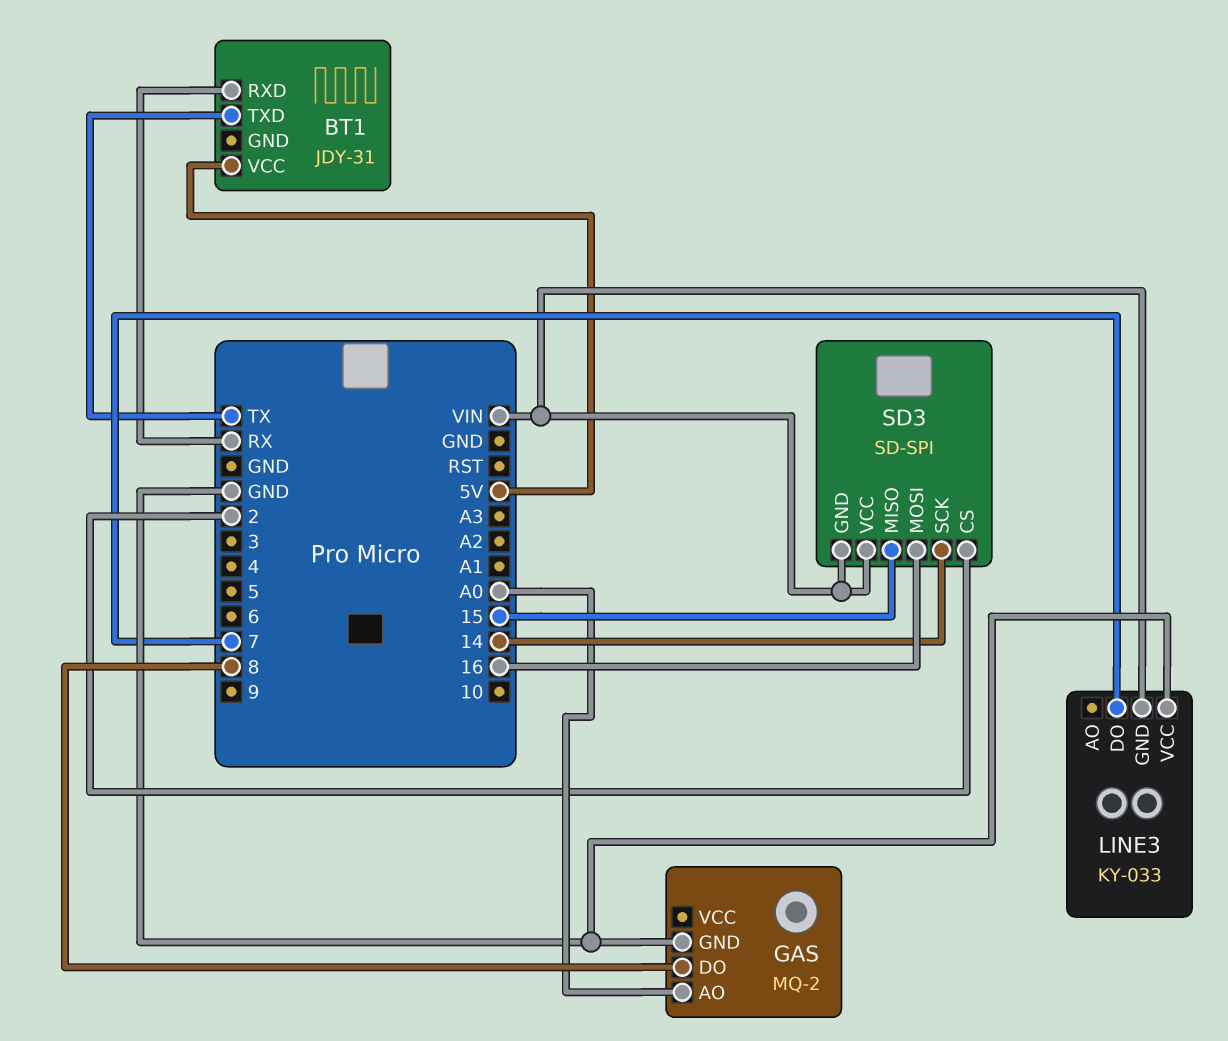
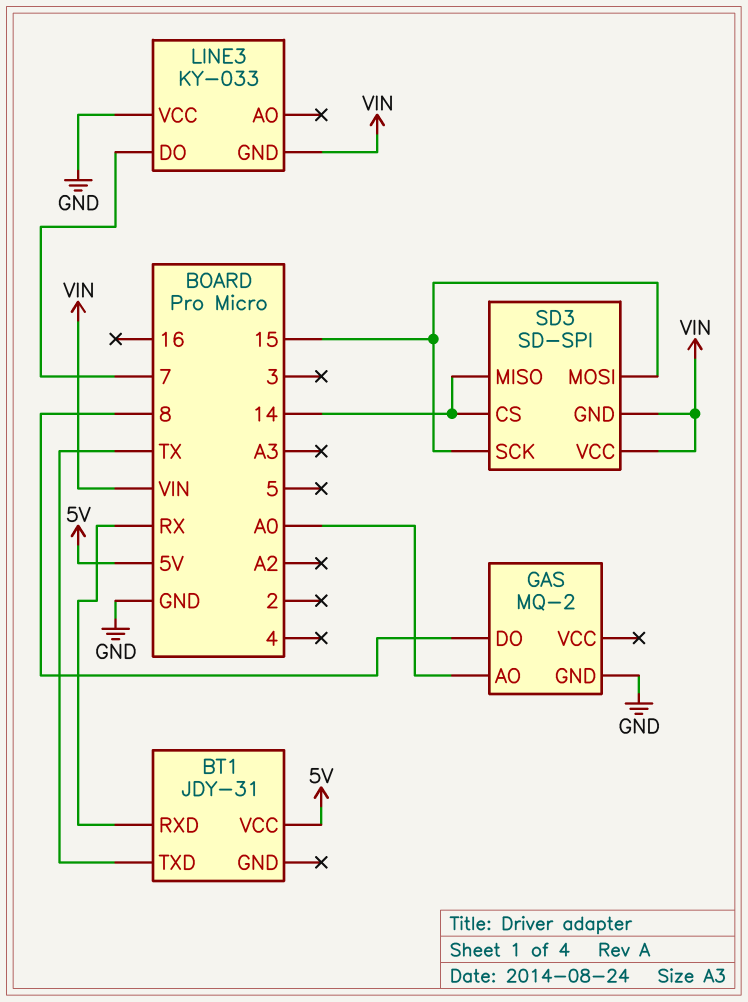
SD3 pin CS: 2 -> 14
SD3 pin MISO: 15 -> 14
SD3 pin MOSI: 16 -> 15
SD3 pin SCK: 14 -> 15

